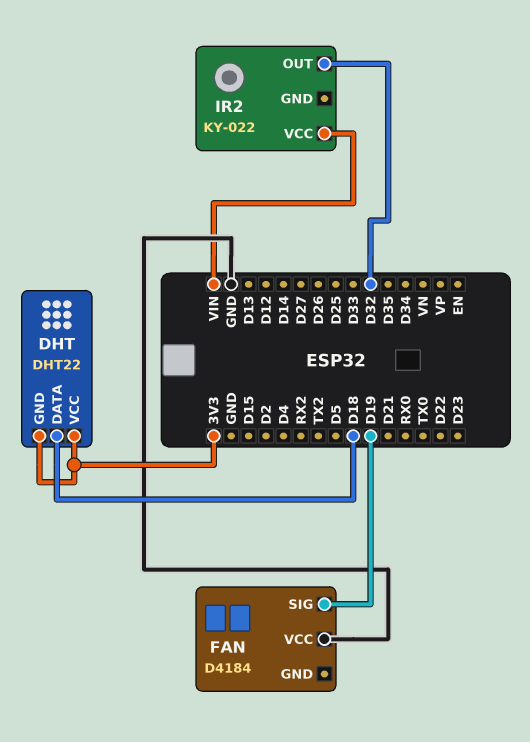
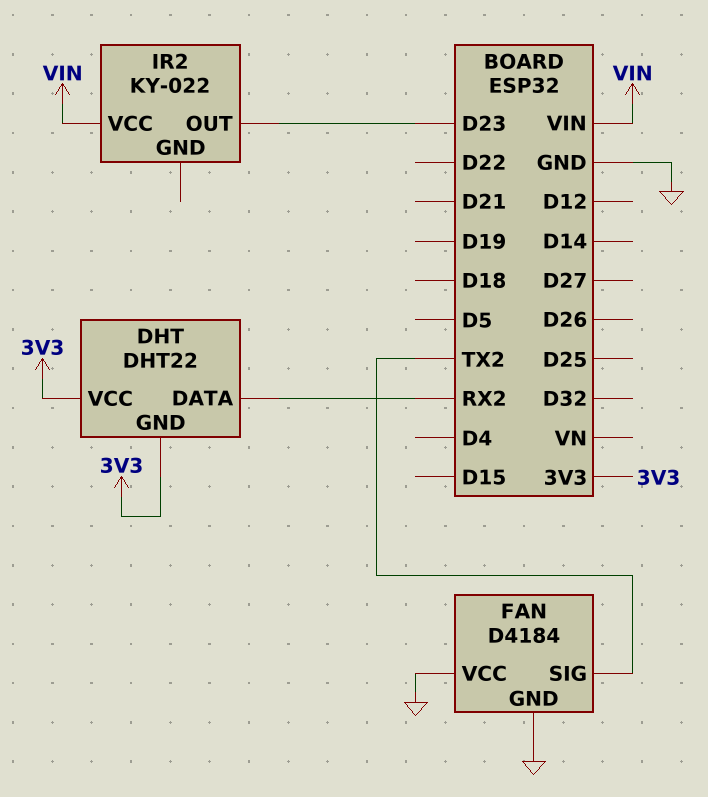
DHT pin DATA: D18 -> RX2
FAN pin GND: none -> GND
FAN pin SIG: D19 -> TX2
IR2 pin OUT: D32 -> D23

